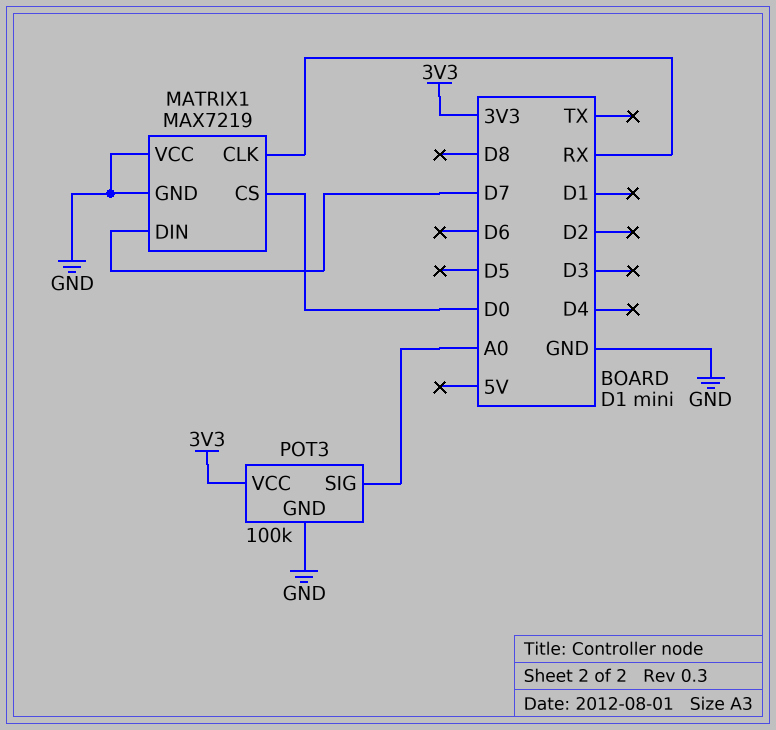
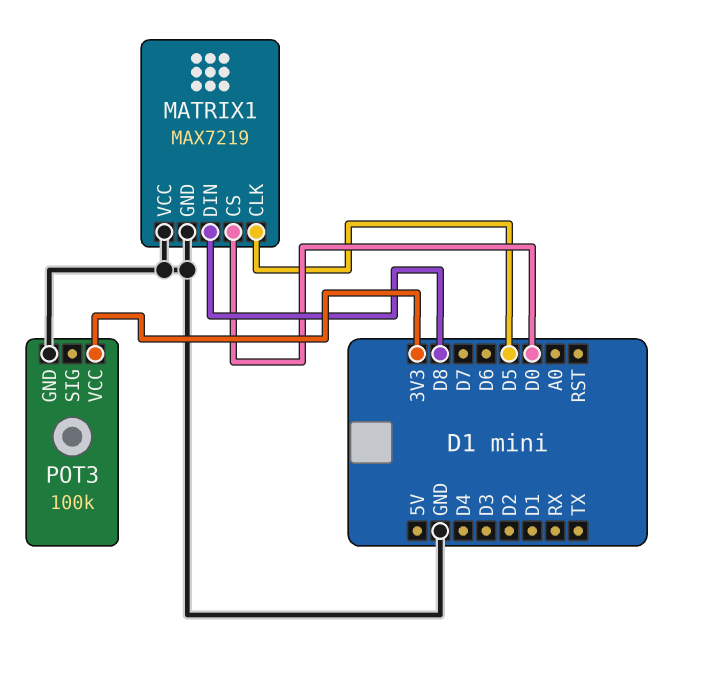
MATRIX1 pin CLK: RX -> D5
MATRIX1 pin DIN: D7 -> D8
POT3 pin SIG: A0 -> none

